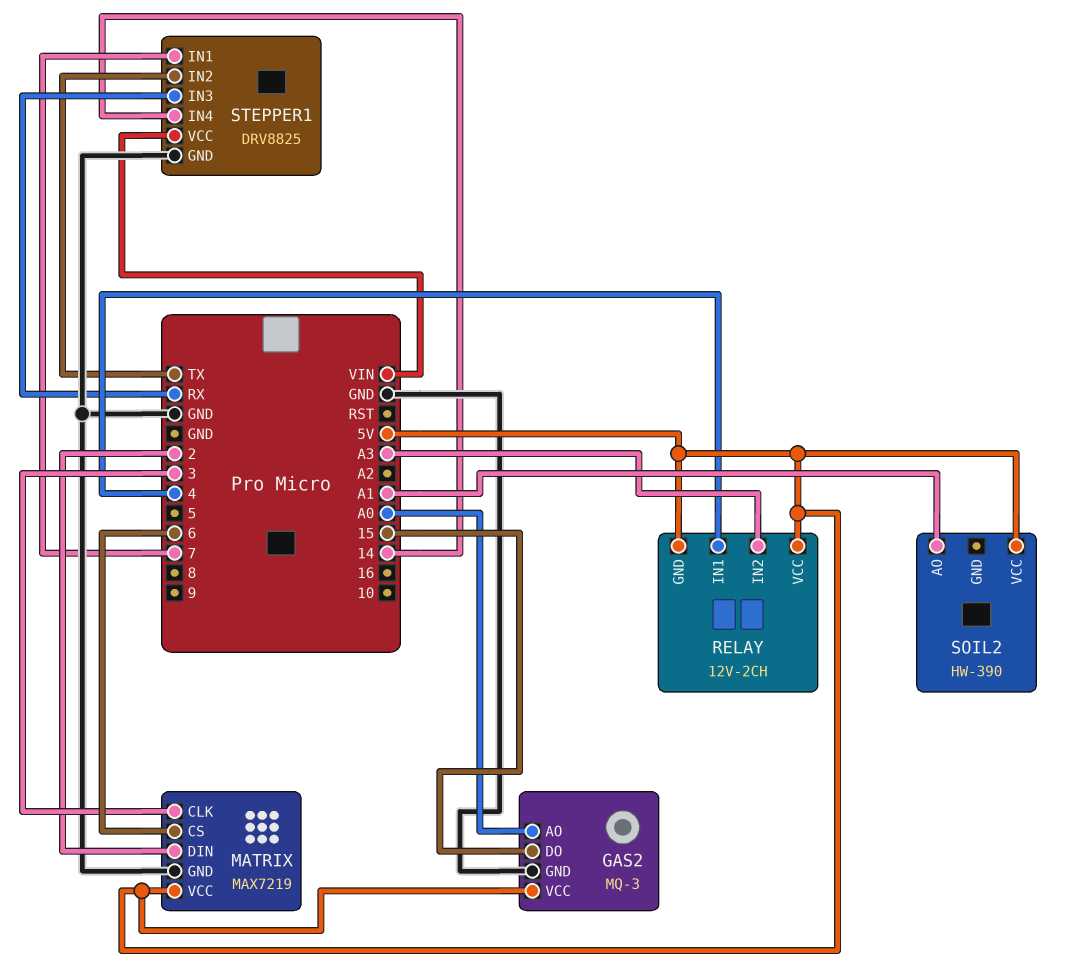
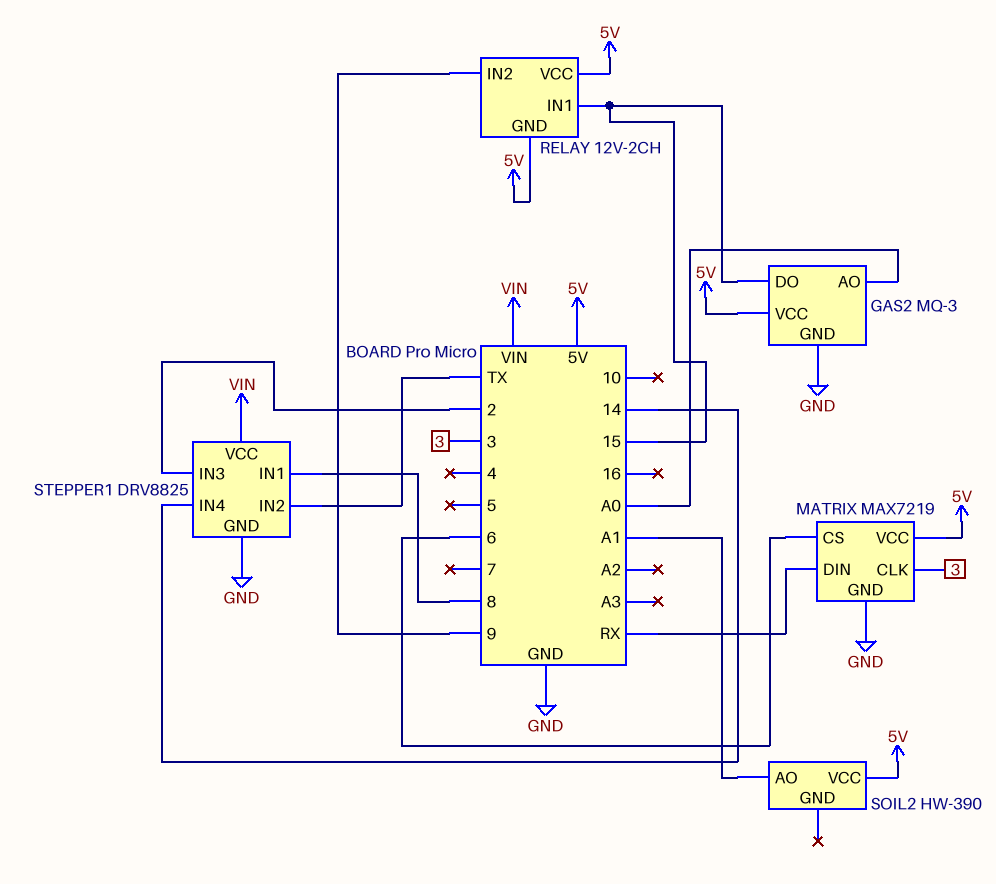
MATRIX pin DIN: 2 -> RX
RELAY pin IN1: 4 -> 15
RELAY pin IN2: A3 -> 9
STEPPER1 pin IN1: 7 -> 8
STEPPER1 pin IN3: RX -> 2

